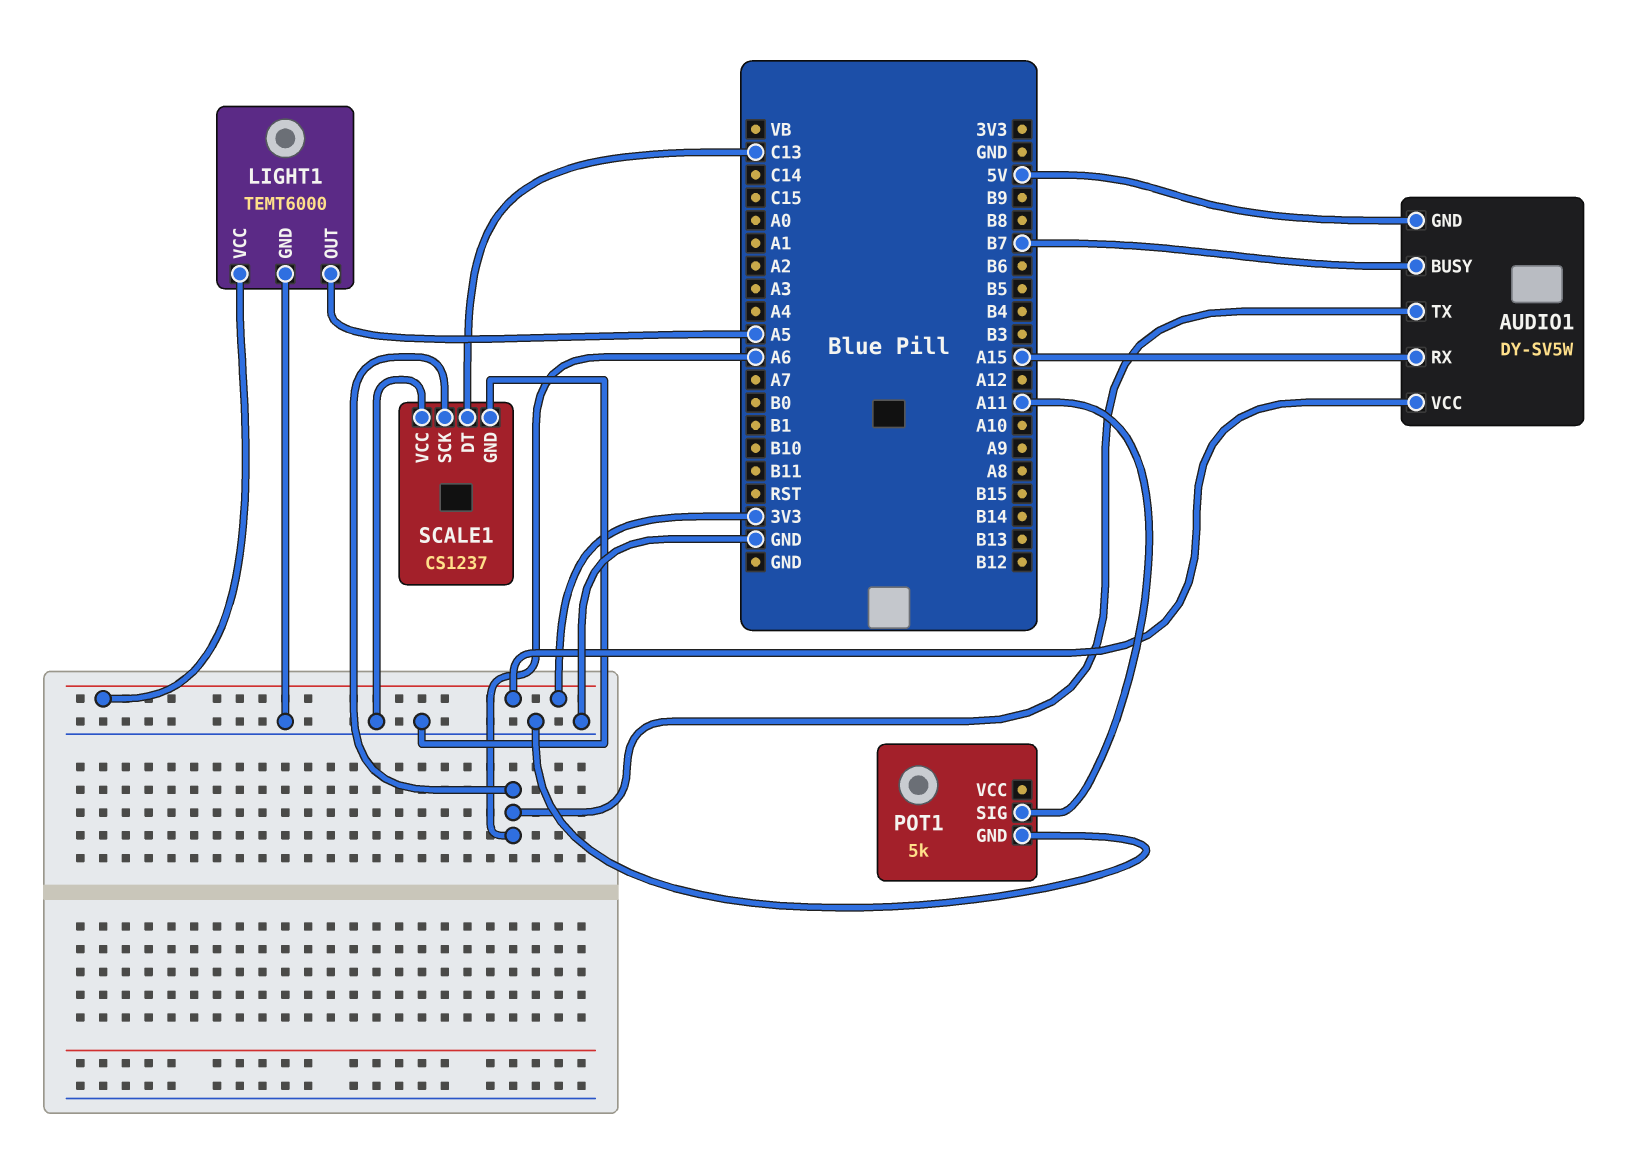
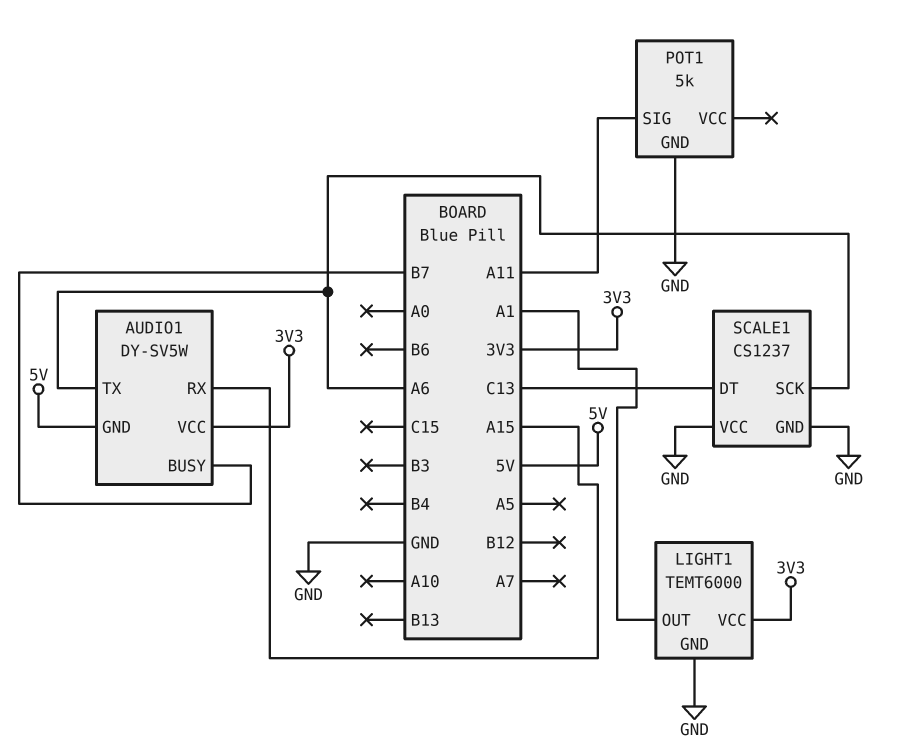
LIGHT1 pin OUT: A5 -> A1

